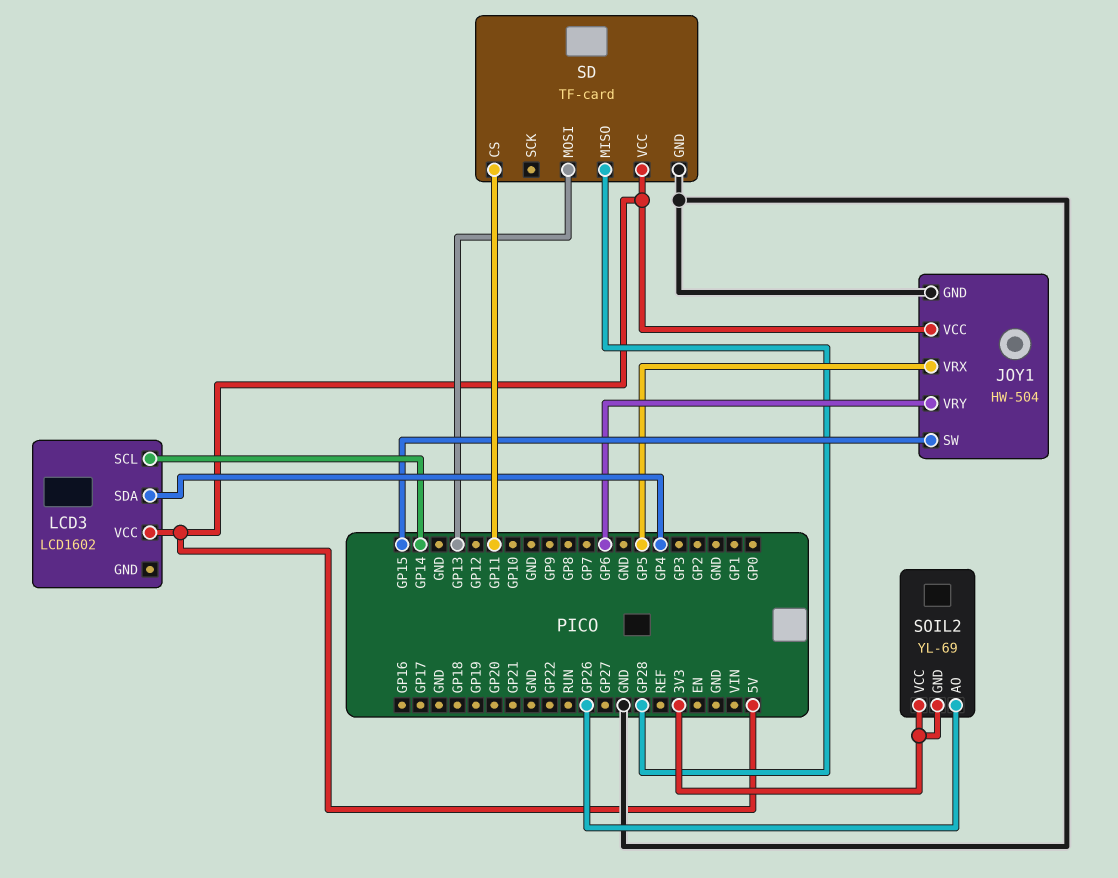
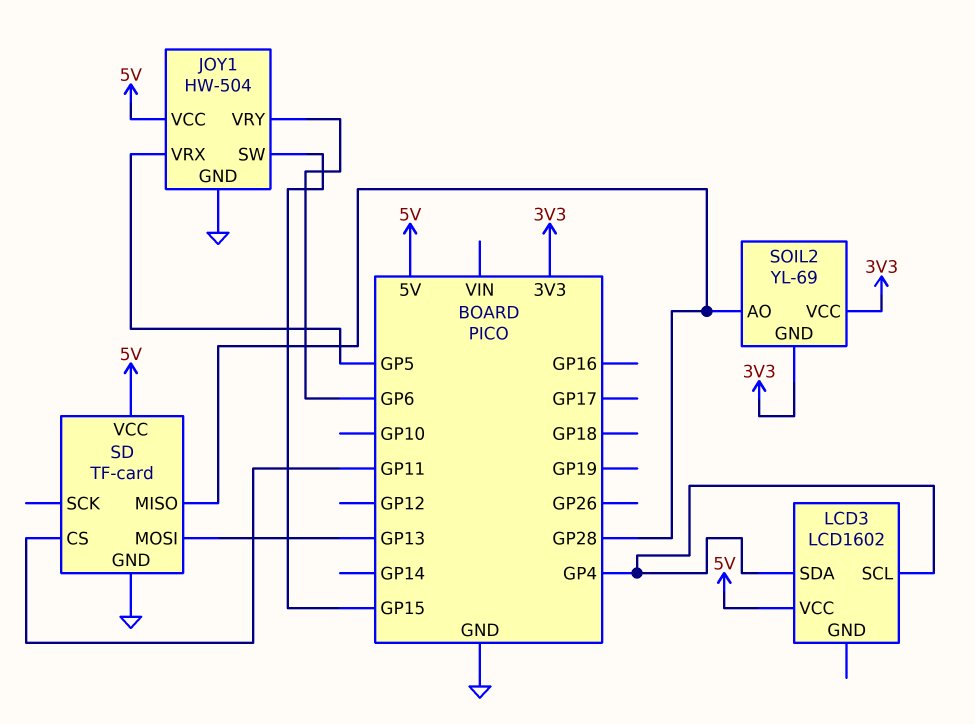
LCD3 pin SCL: GP14 -> GP4
SOIL2 pin AO: GP26 -> GP28

